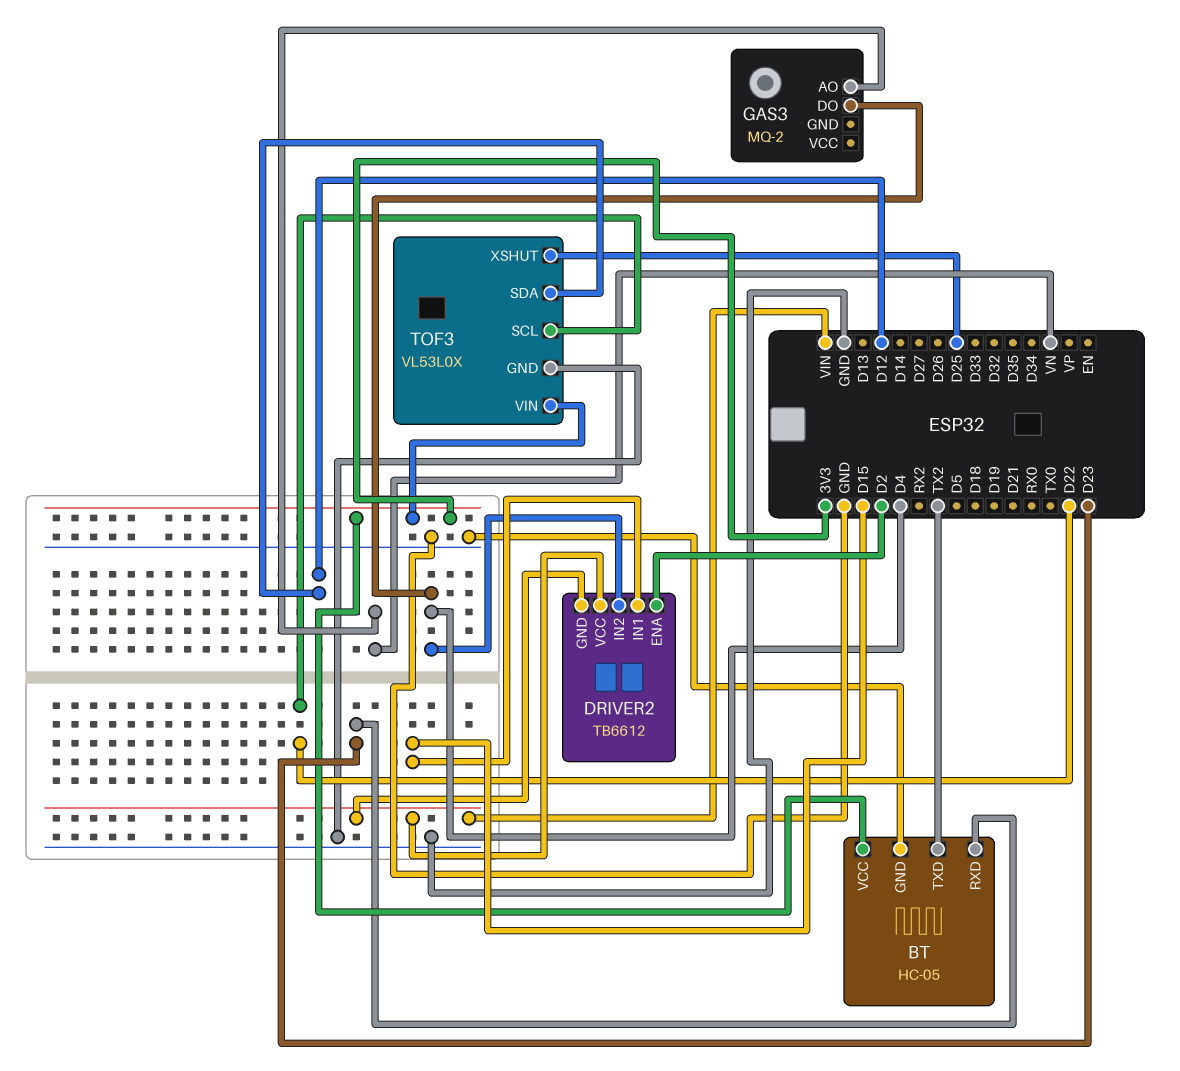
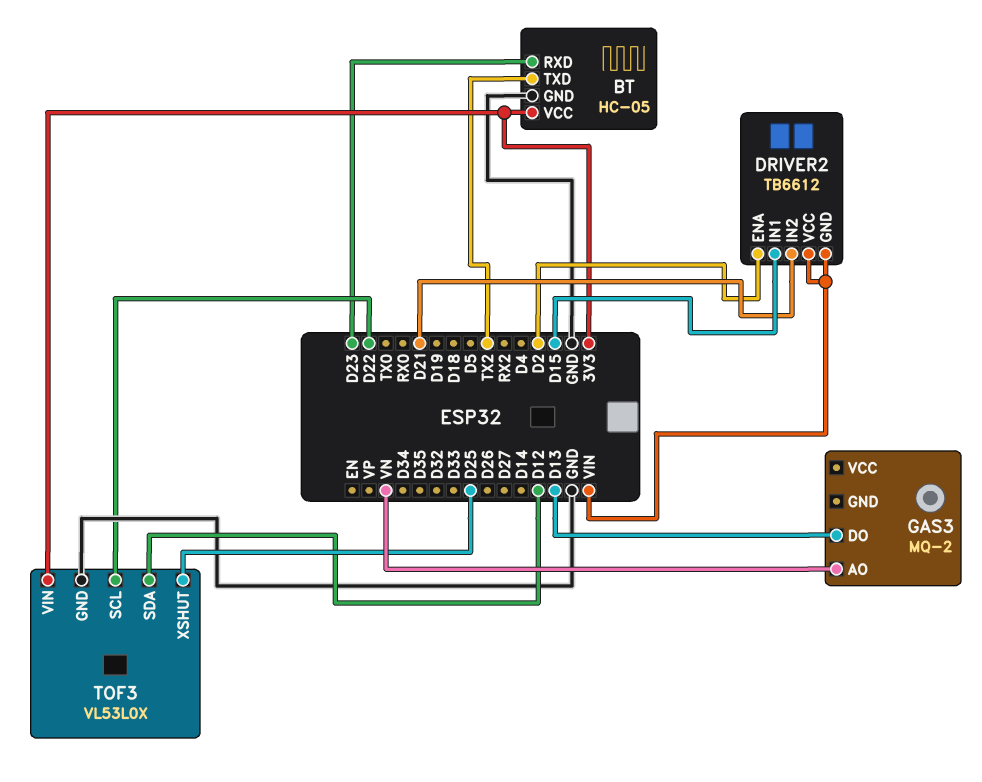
DRIVER2 pin IN2: D4 -> D21
GAS3 pin DO: D4 -> D13

